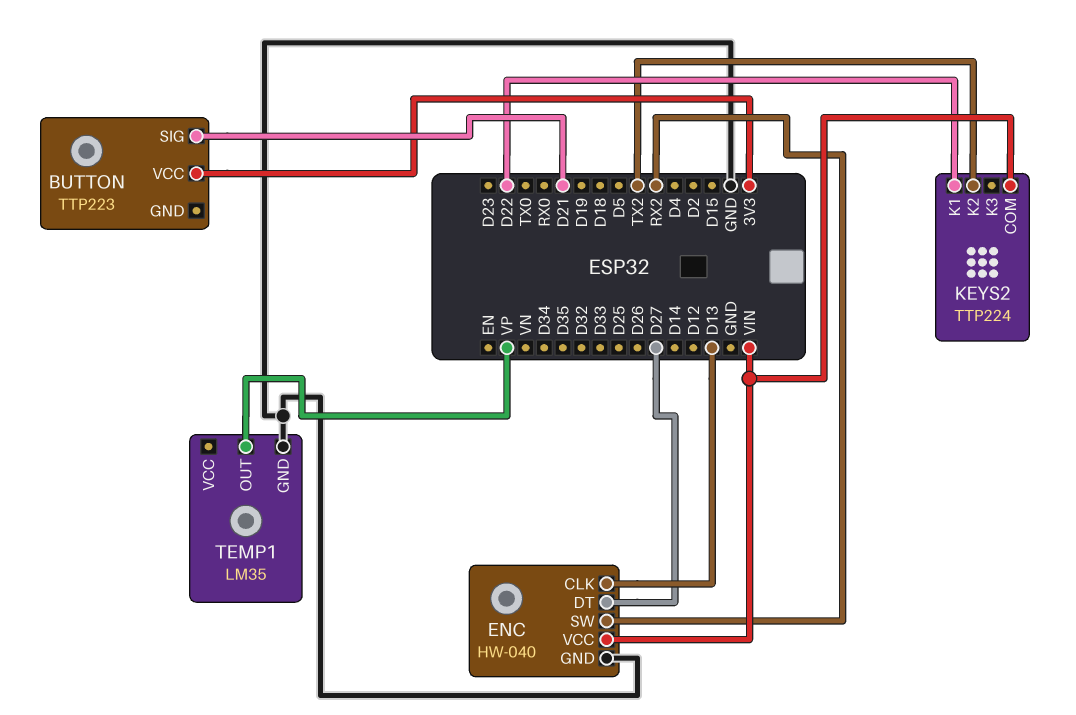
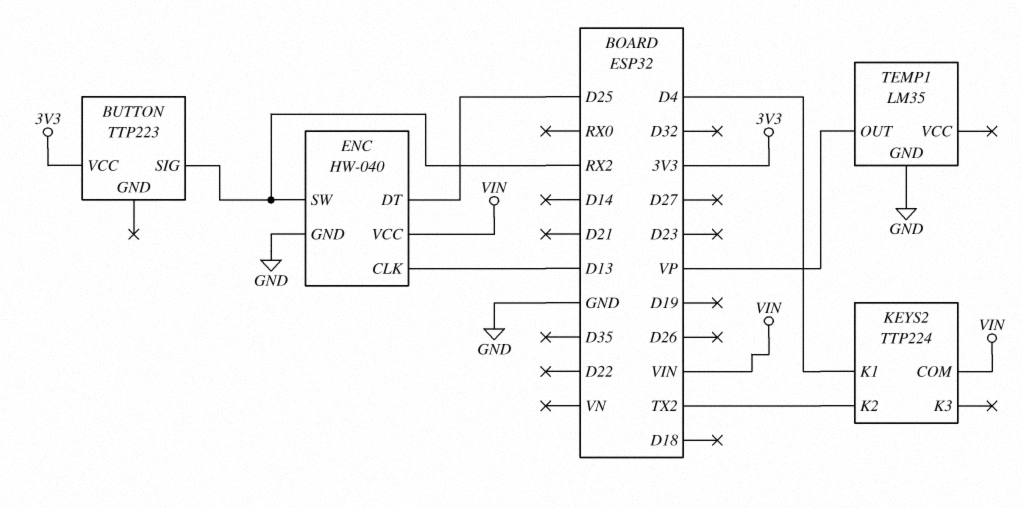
BUTTON pin SIG: D21 -> RX2
ENC pin DT: D27 -> D25
KEYS2 pin K1: D22 -> D4

